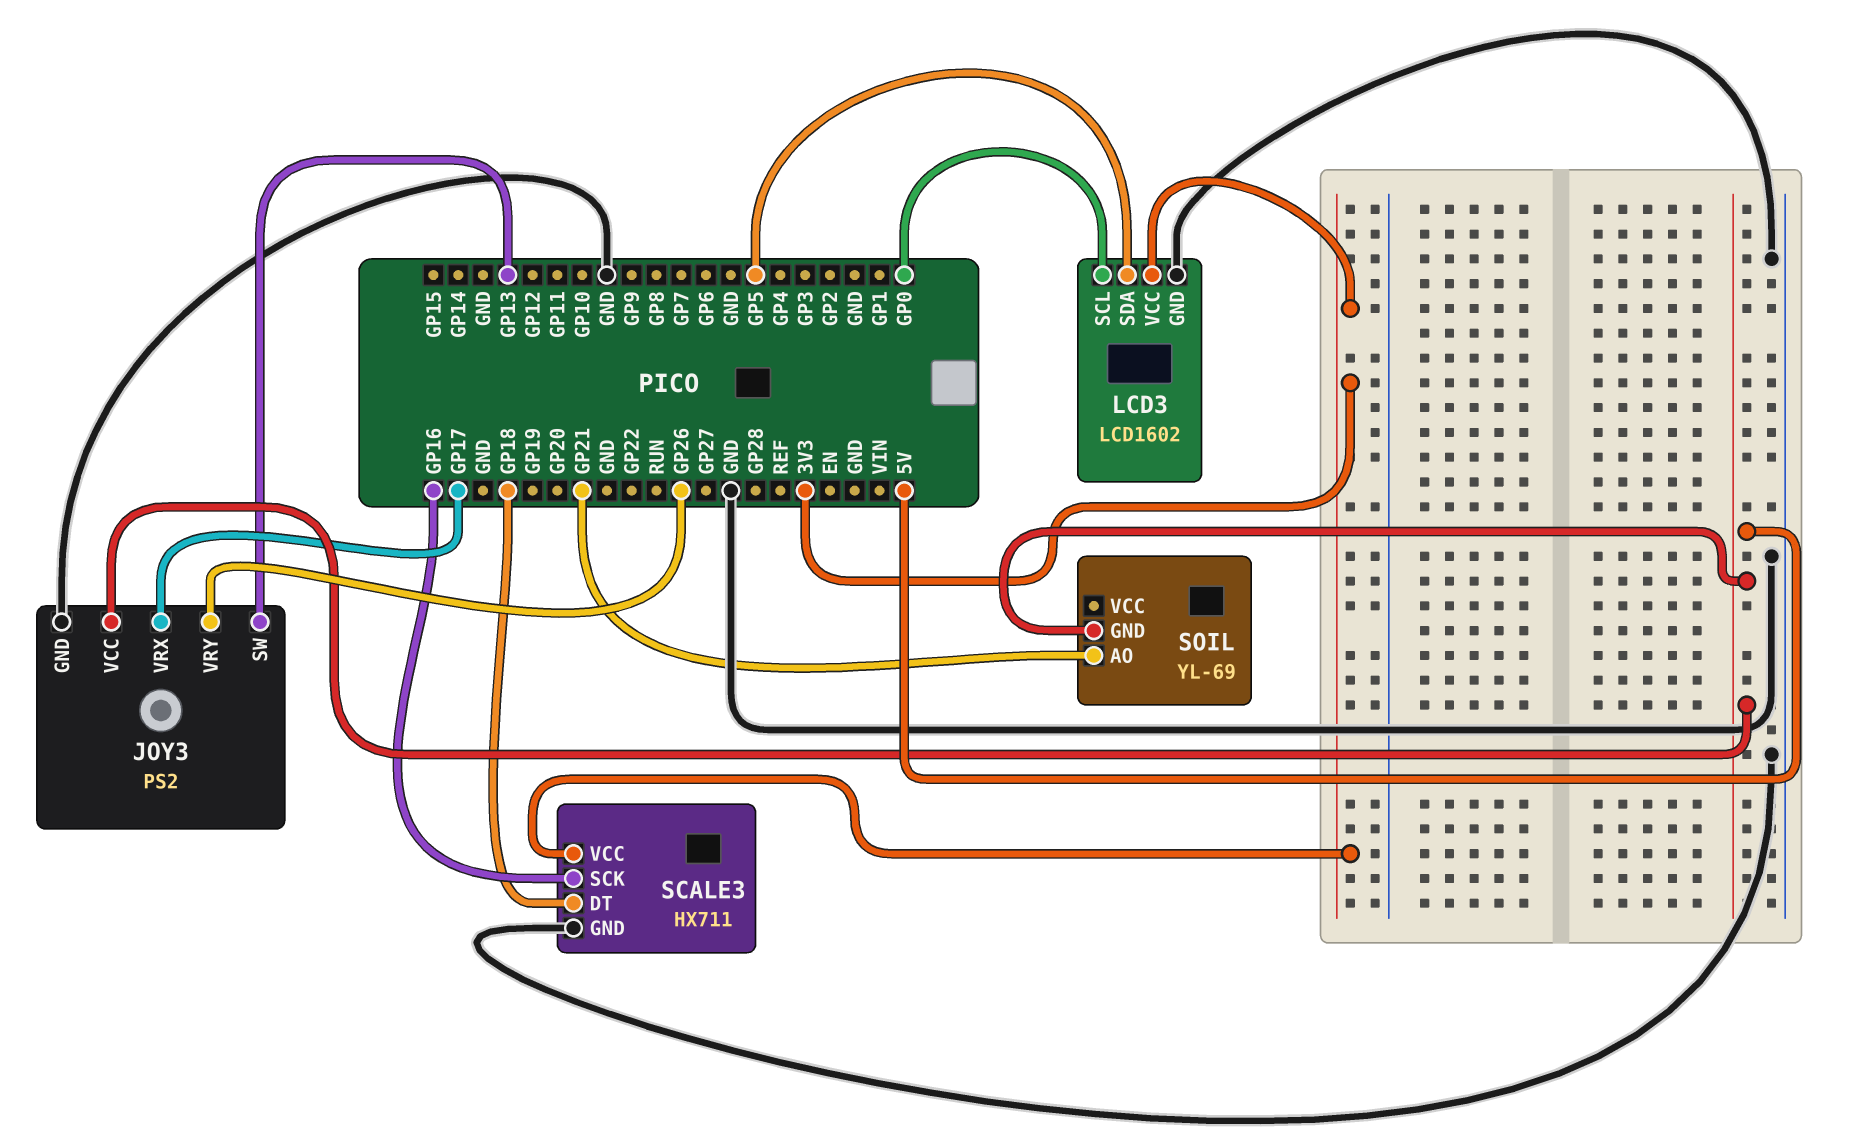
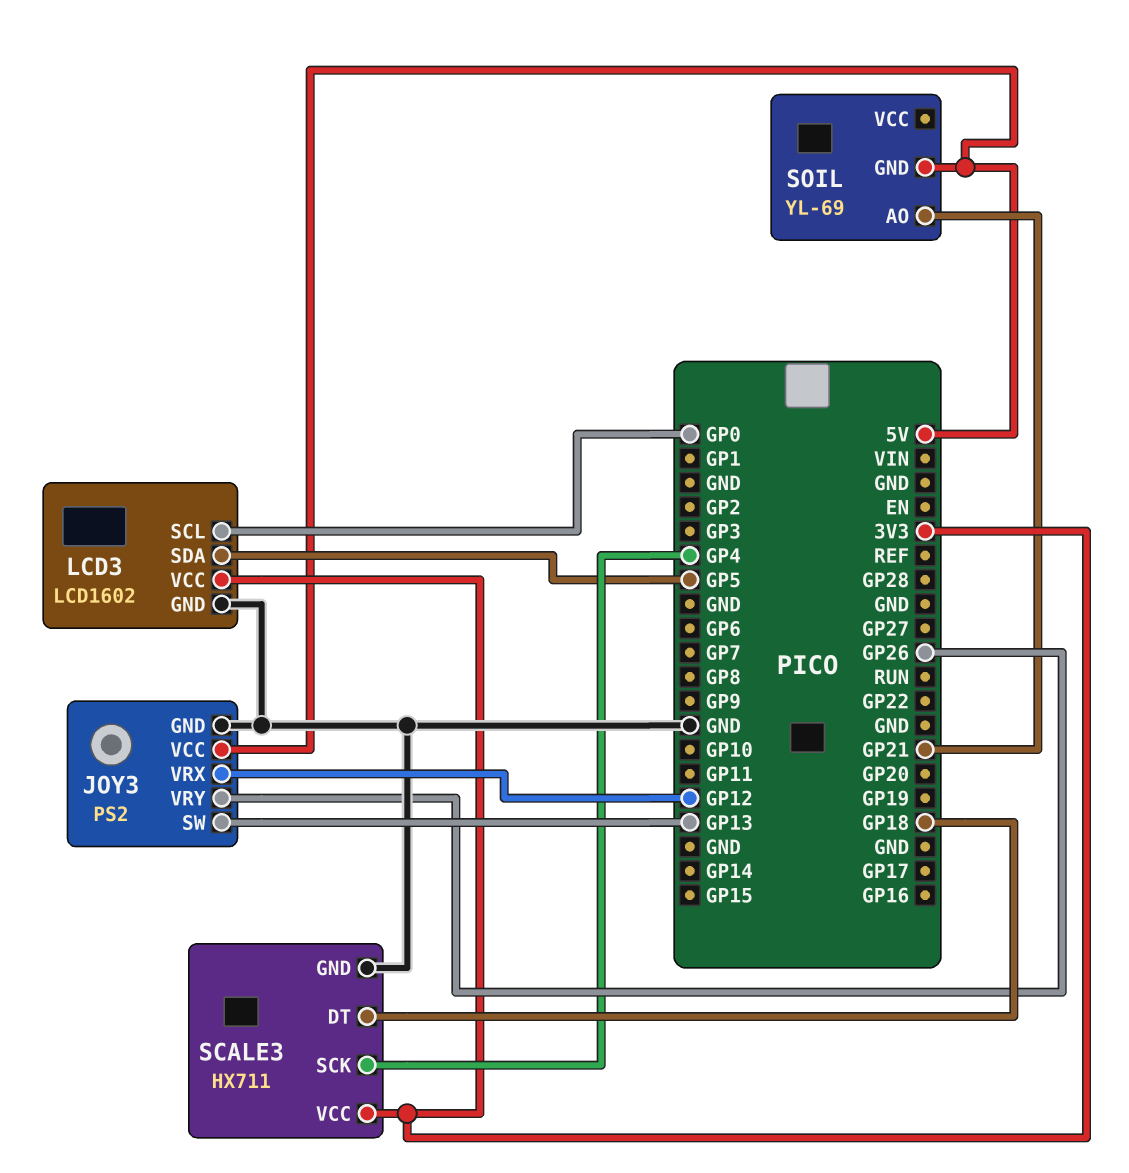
JOY3 pin VRX: GP17 -> GP12
SCALE3 pin SCK: GP16 -> GP4

